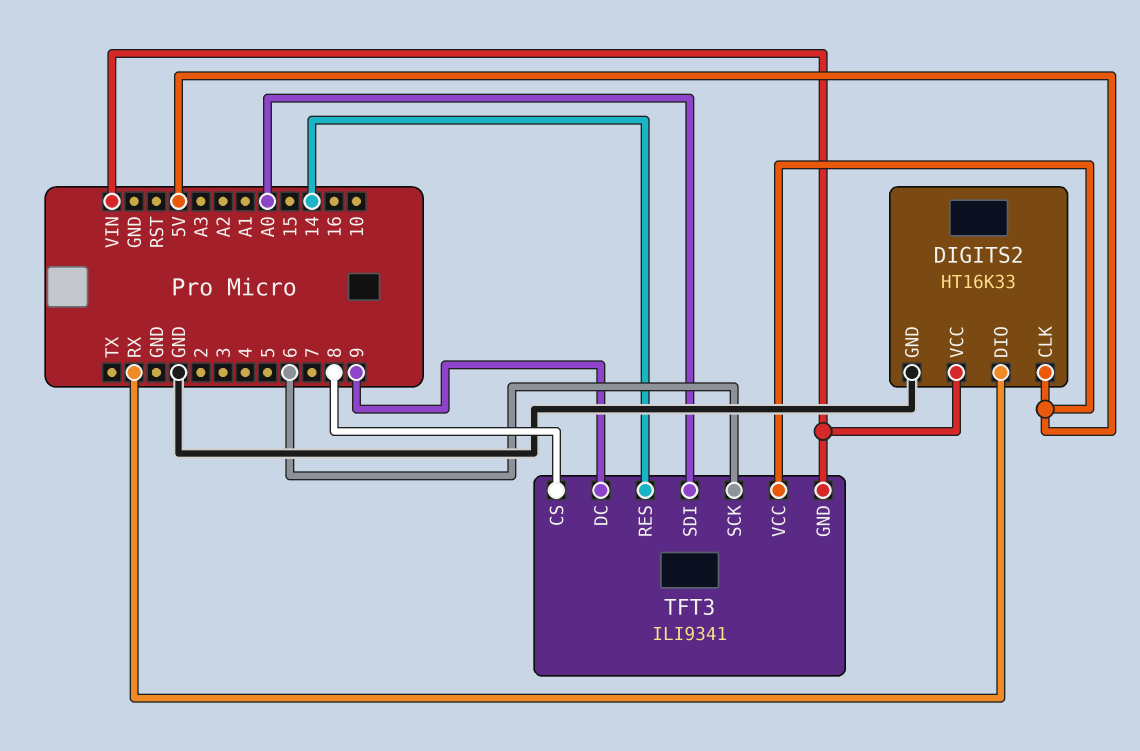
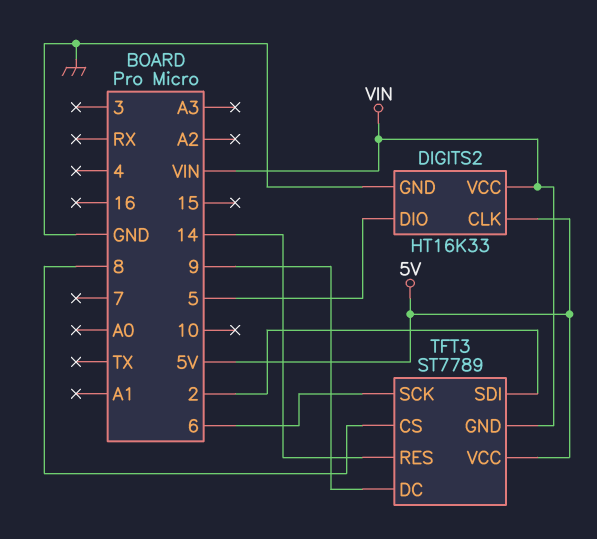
DIGITS2 pin DIO: RX -> 5
TFT3: ILI9341 -> ST7789
TFT3 pin SDI: A0 -> 2

